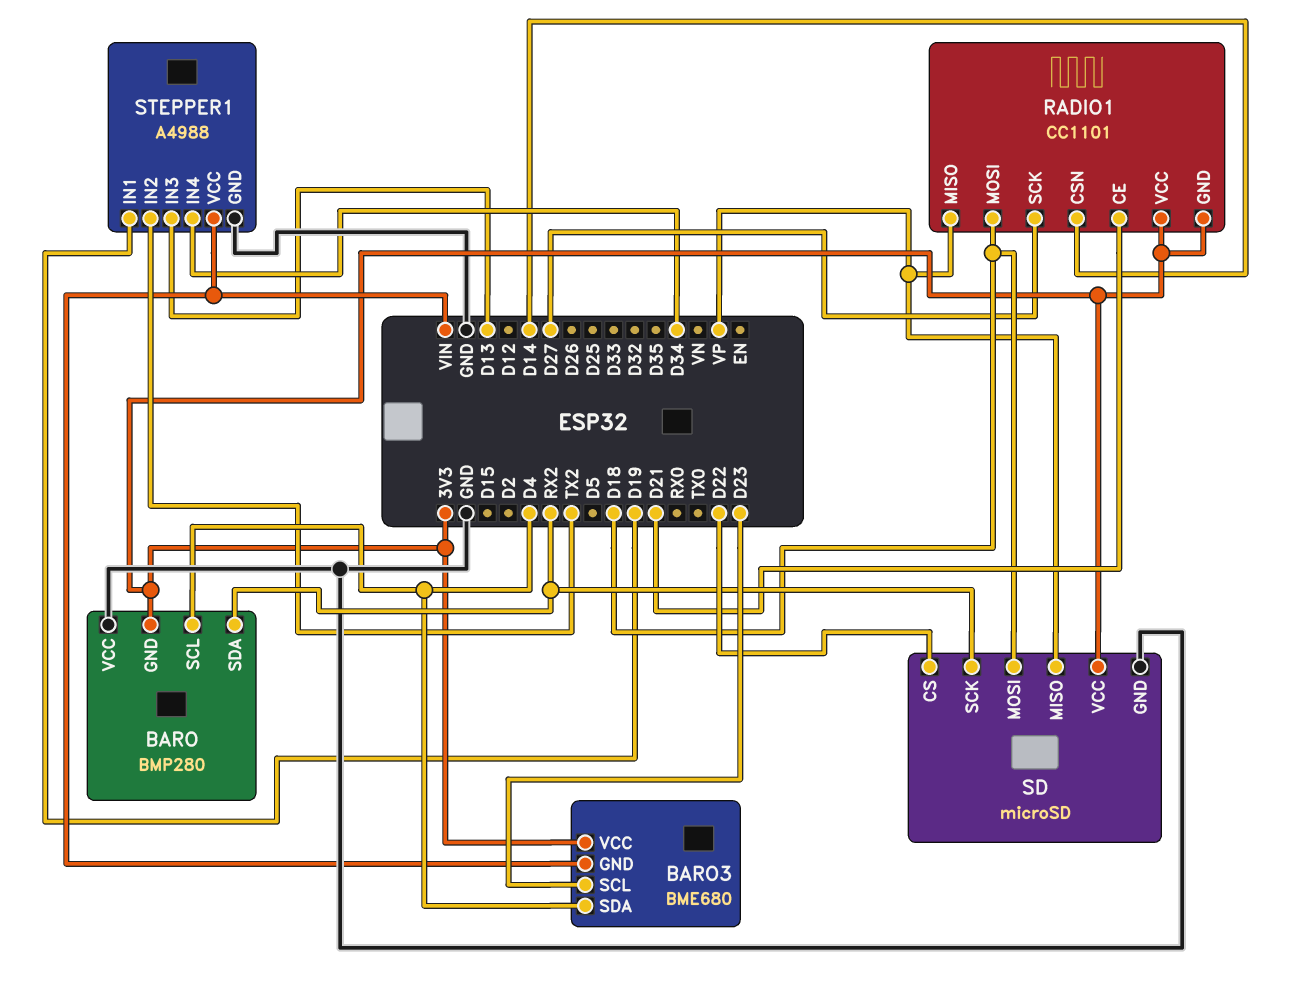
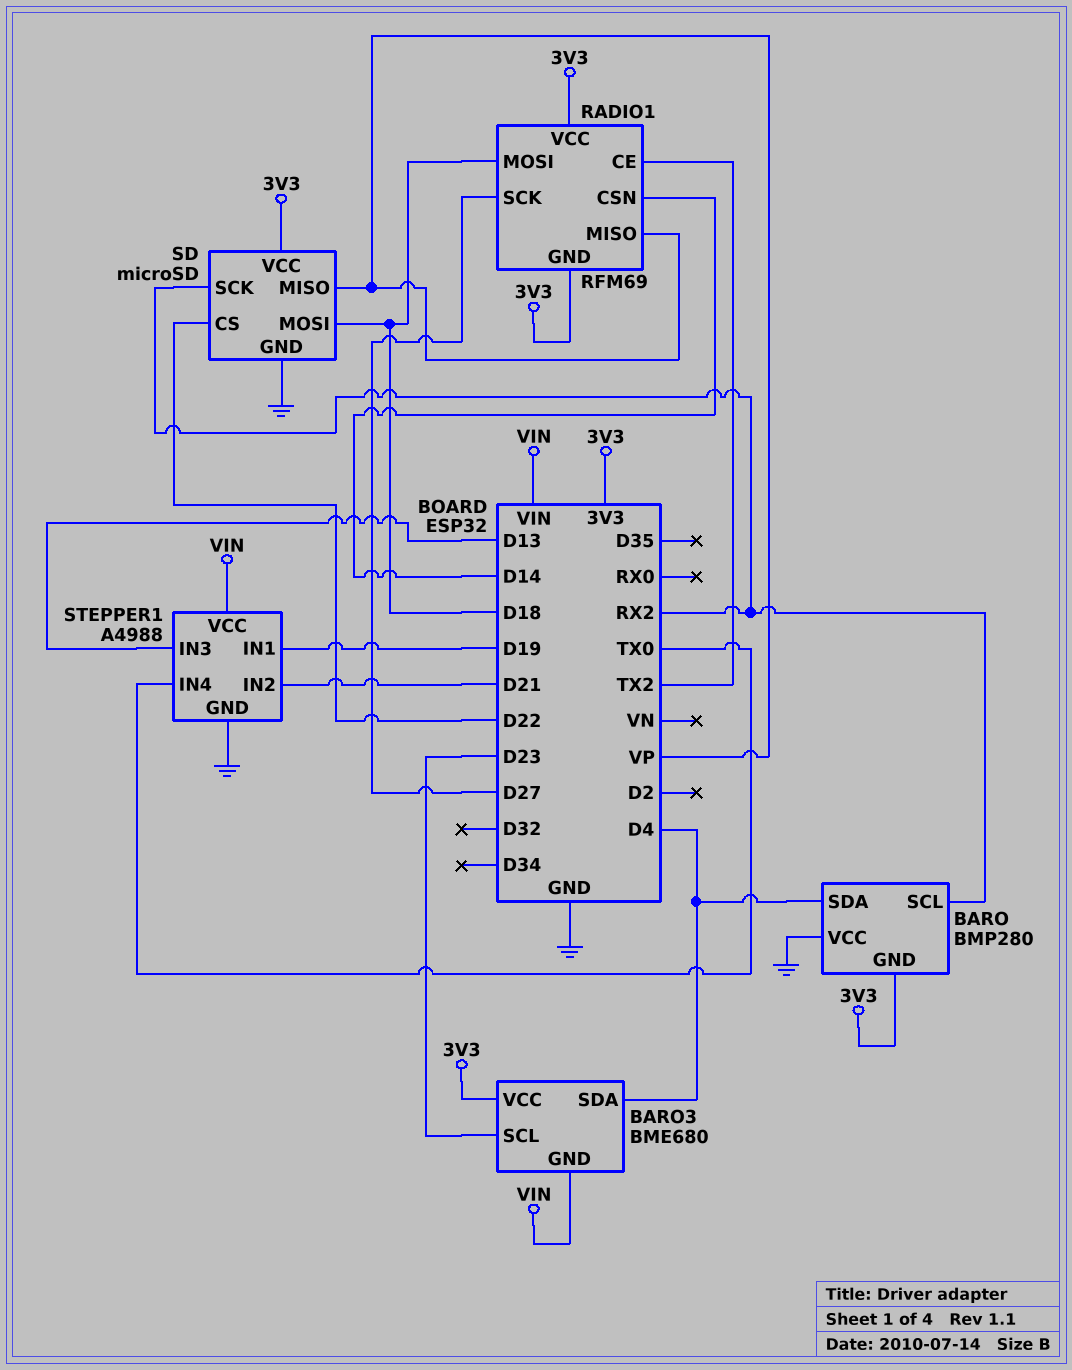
BARO pin SCL: D4 -> RX2
BARO pin SDA: RX2 -> D4
RADIO1: CC1101 -> RFM69
RADIO1 pin CE: D21 -> TX2
STEPPER1 pin IN2: TX2 -> D21
STEPPER1 pin IN4: D34 -> TX0

